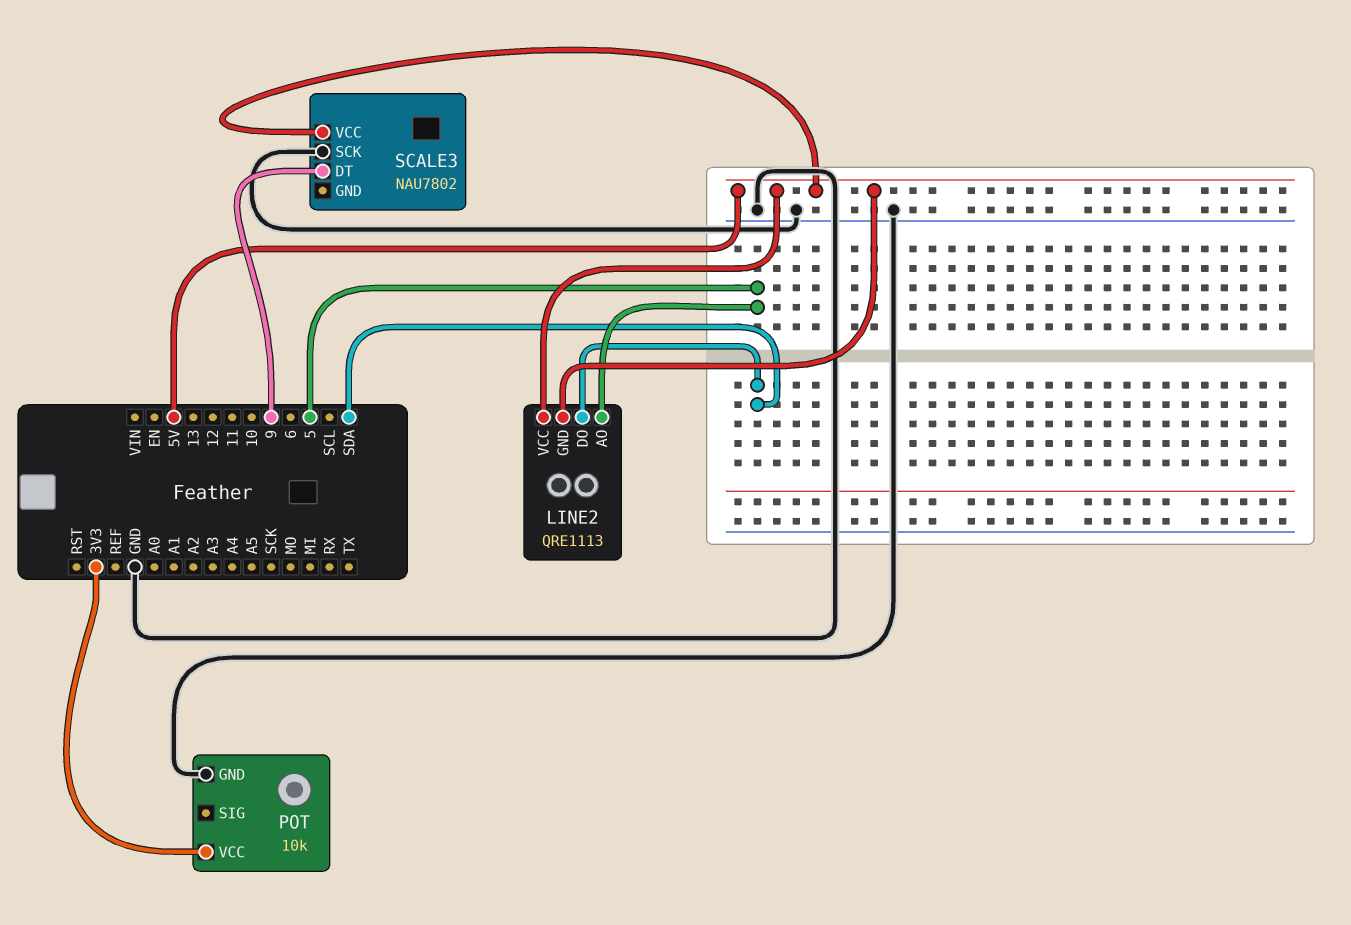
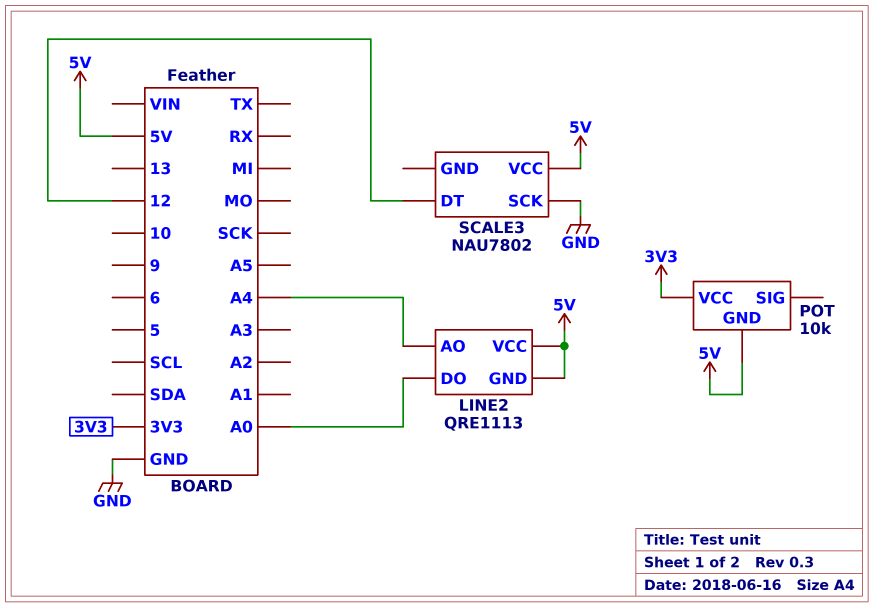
LINE2 pin AO: 5 -> A4
LINE2 pin DO: SDA -> A0
POT pin GND: GND -> 5V
SCALE3 pin DT: 9 -> 12

